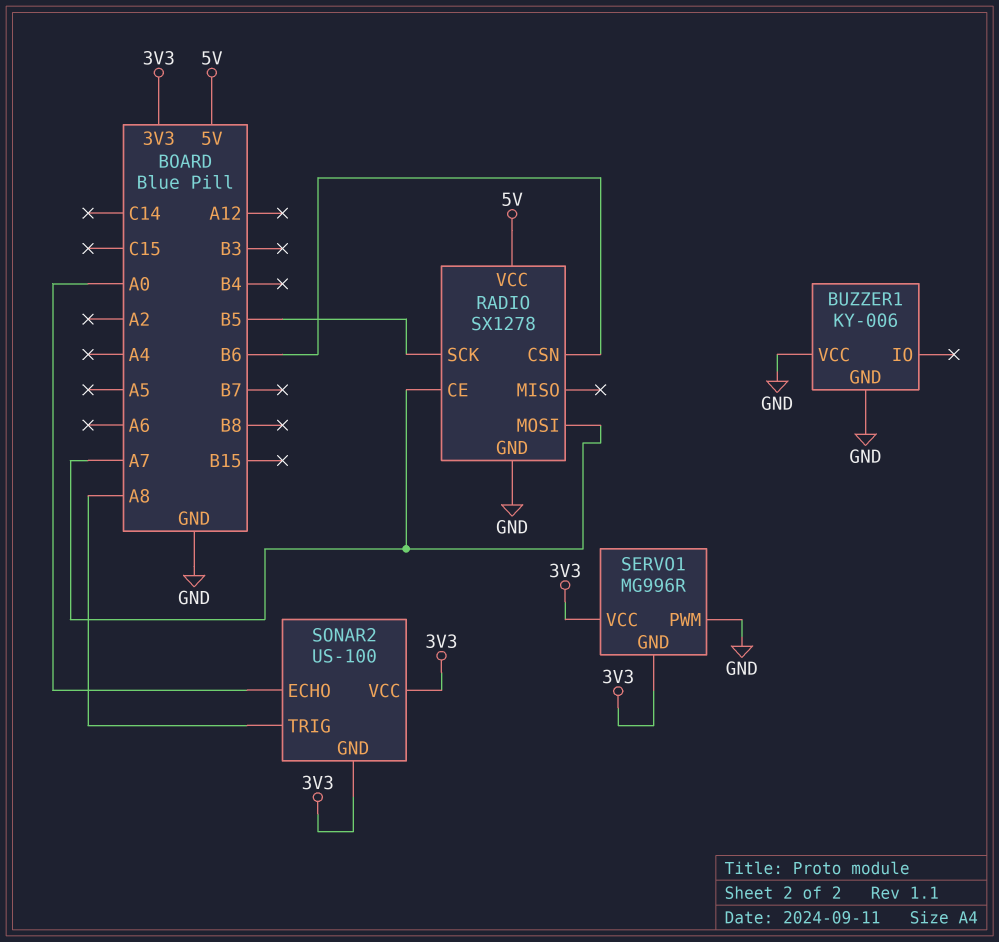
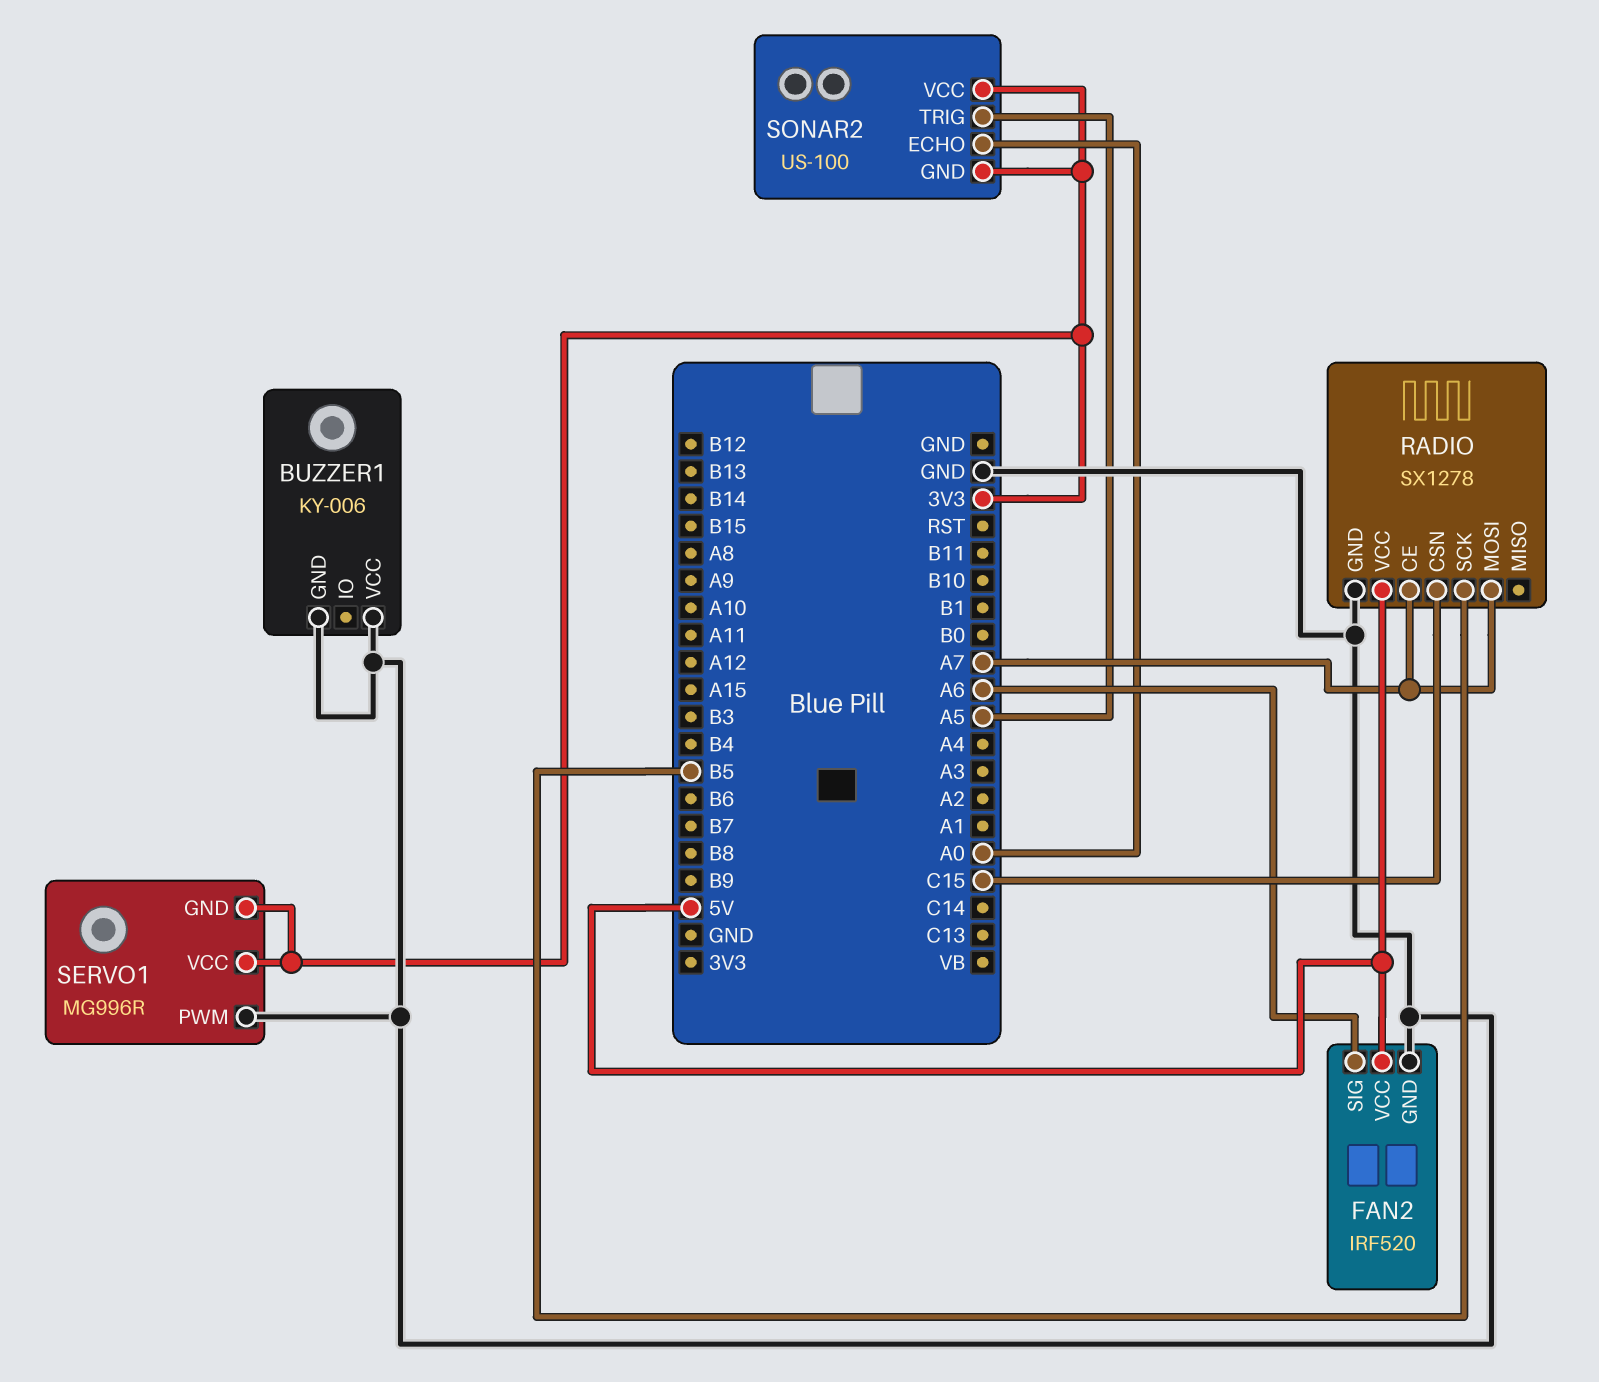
FAN2: none -> IRF520
FAN2 pin GND: none -> GND
FAN2 pin SIG: none -> A6
FAN2 pin VCC: none -> 5V
RADIO pin CSN: B6 -> C15
SONAR2 pin TRIG: A8 -> A5

